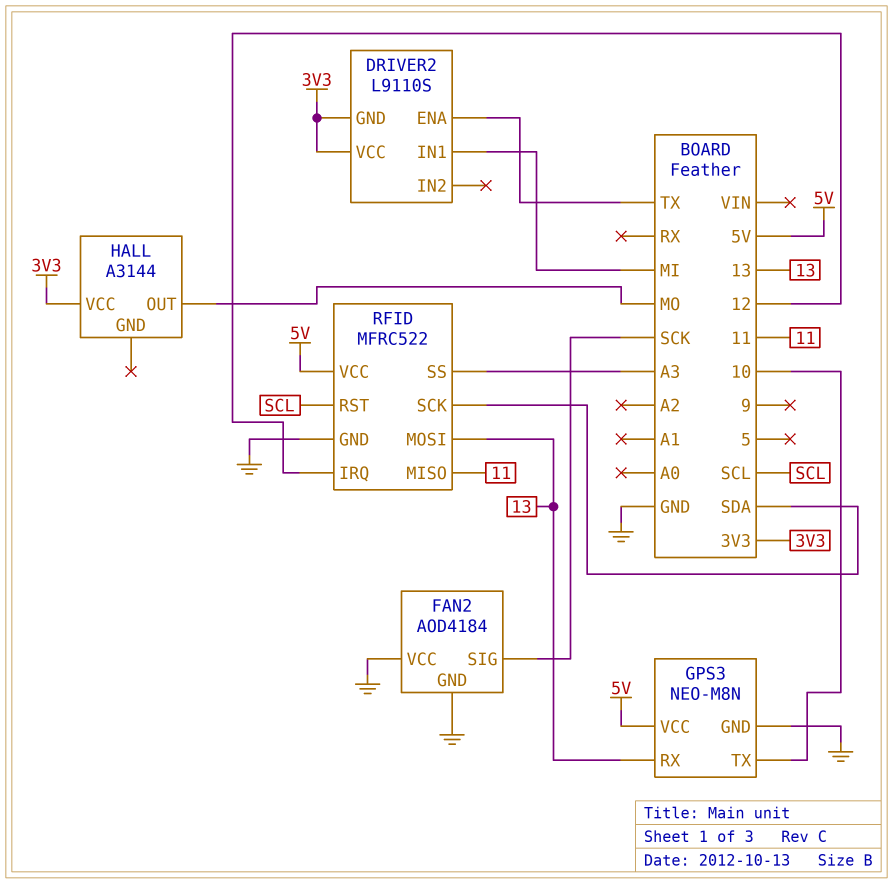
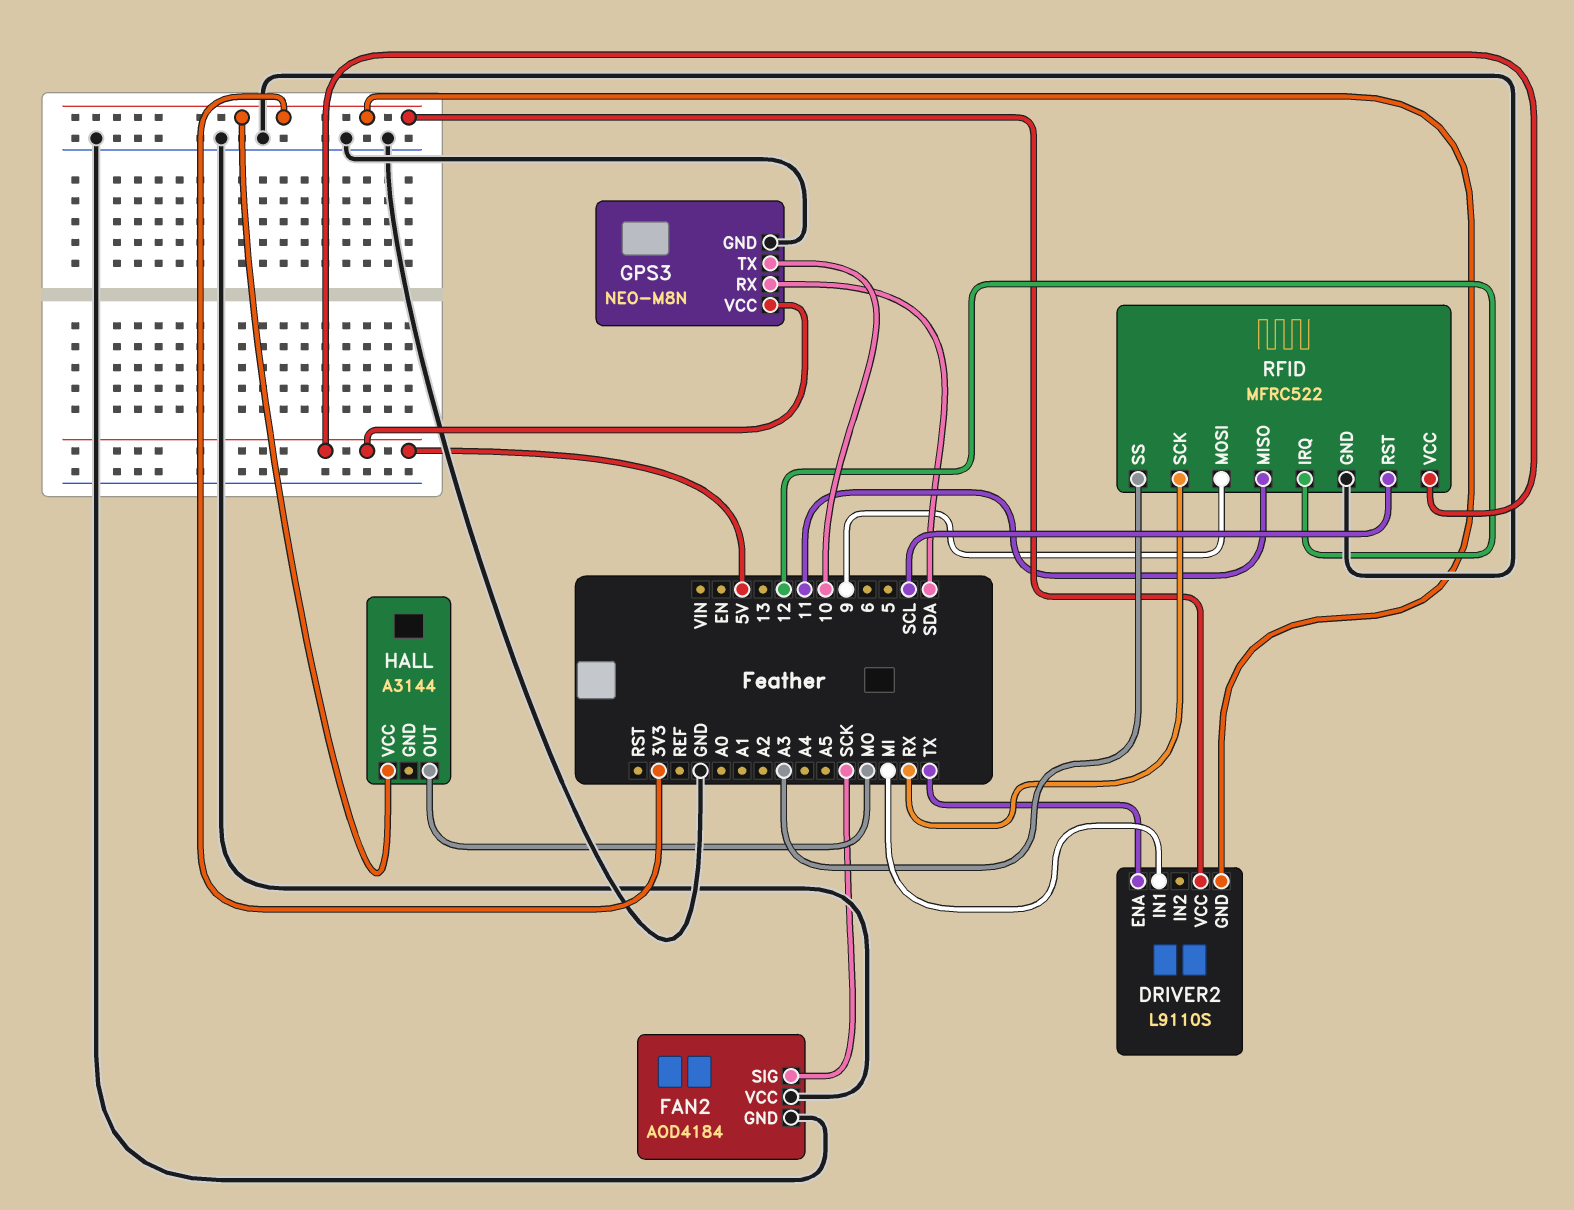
GPS3 pin RX: 13 -> SDA
RFID pin MOSI: 13 -> 9
RFID pin SCK: SDA -> RX

